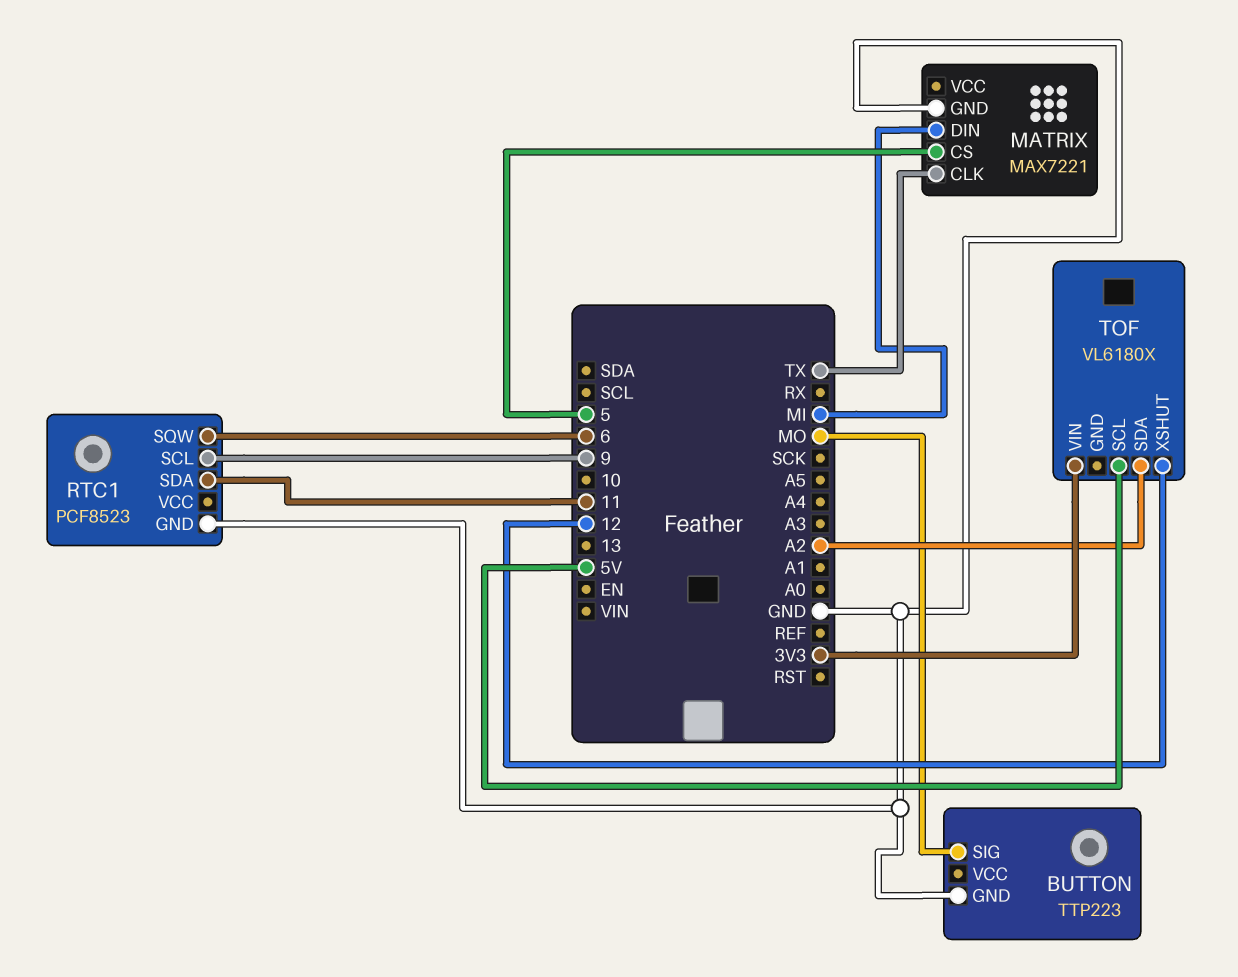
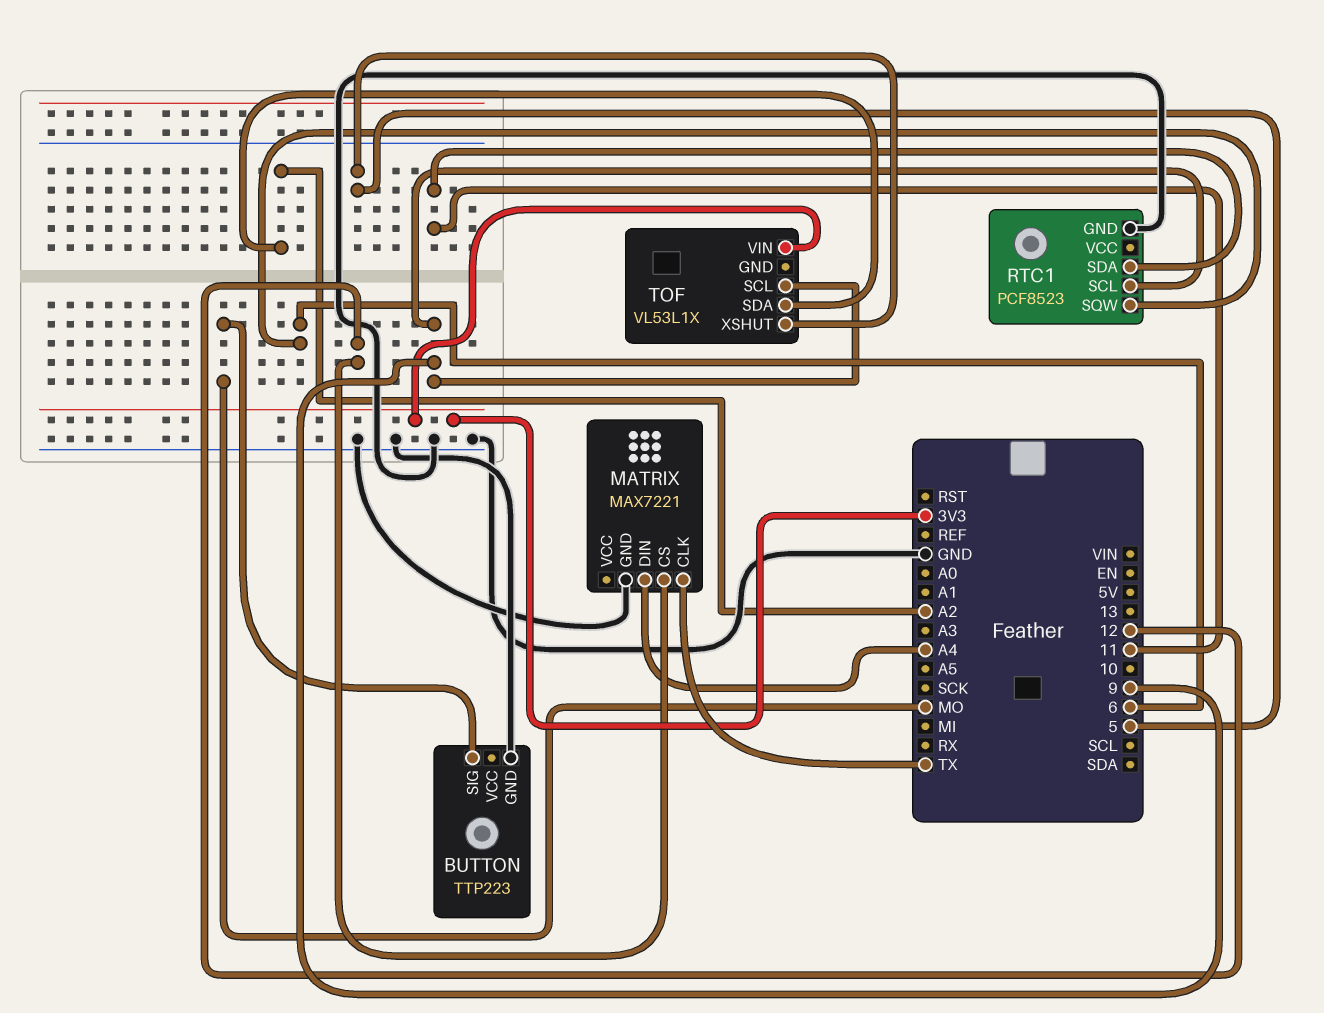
MATRIX pin CS: 5 -> 12
MATRIX pin DIN: MI -> A4
TOF: VL6180X -> VL53L1X
TOF pin SCL: 5V -> 9
TOF pin XSHUT: 12 -> 5

